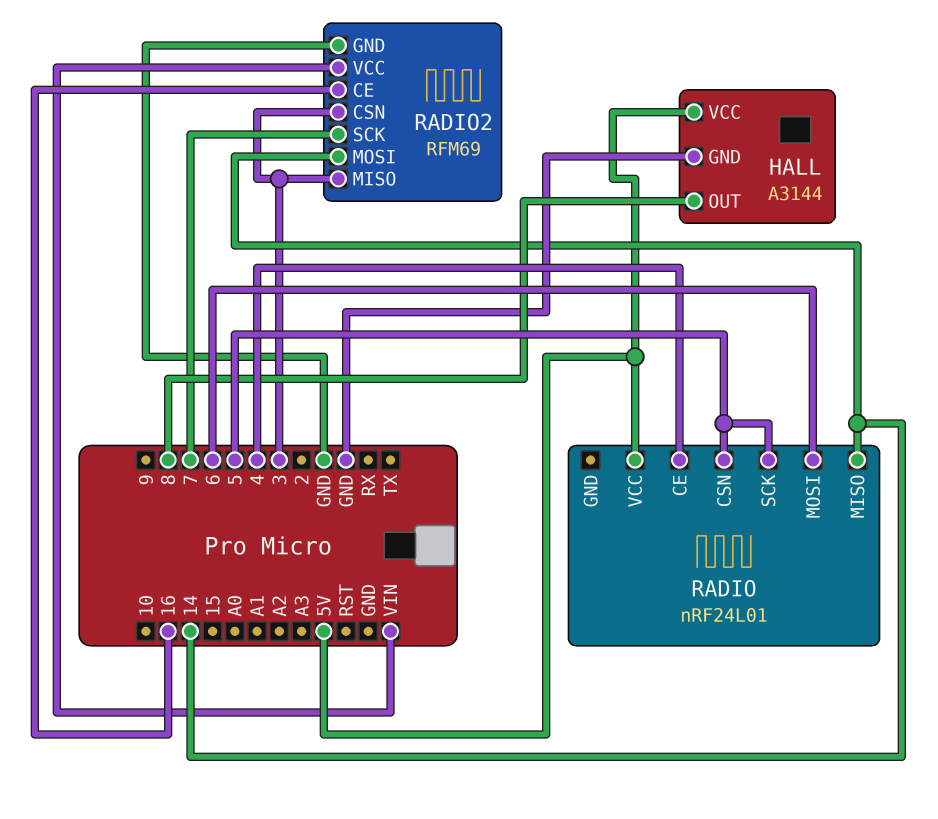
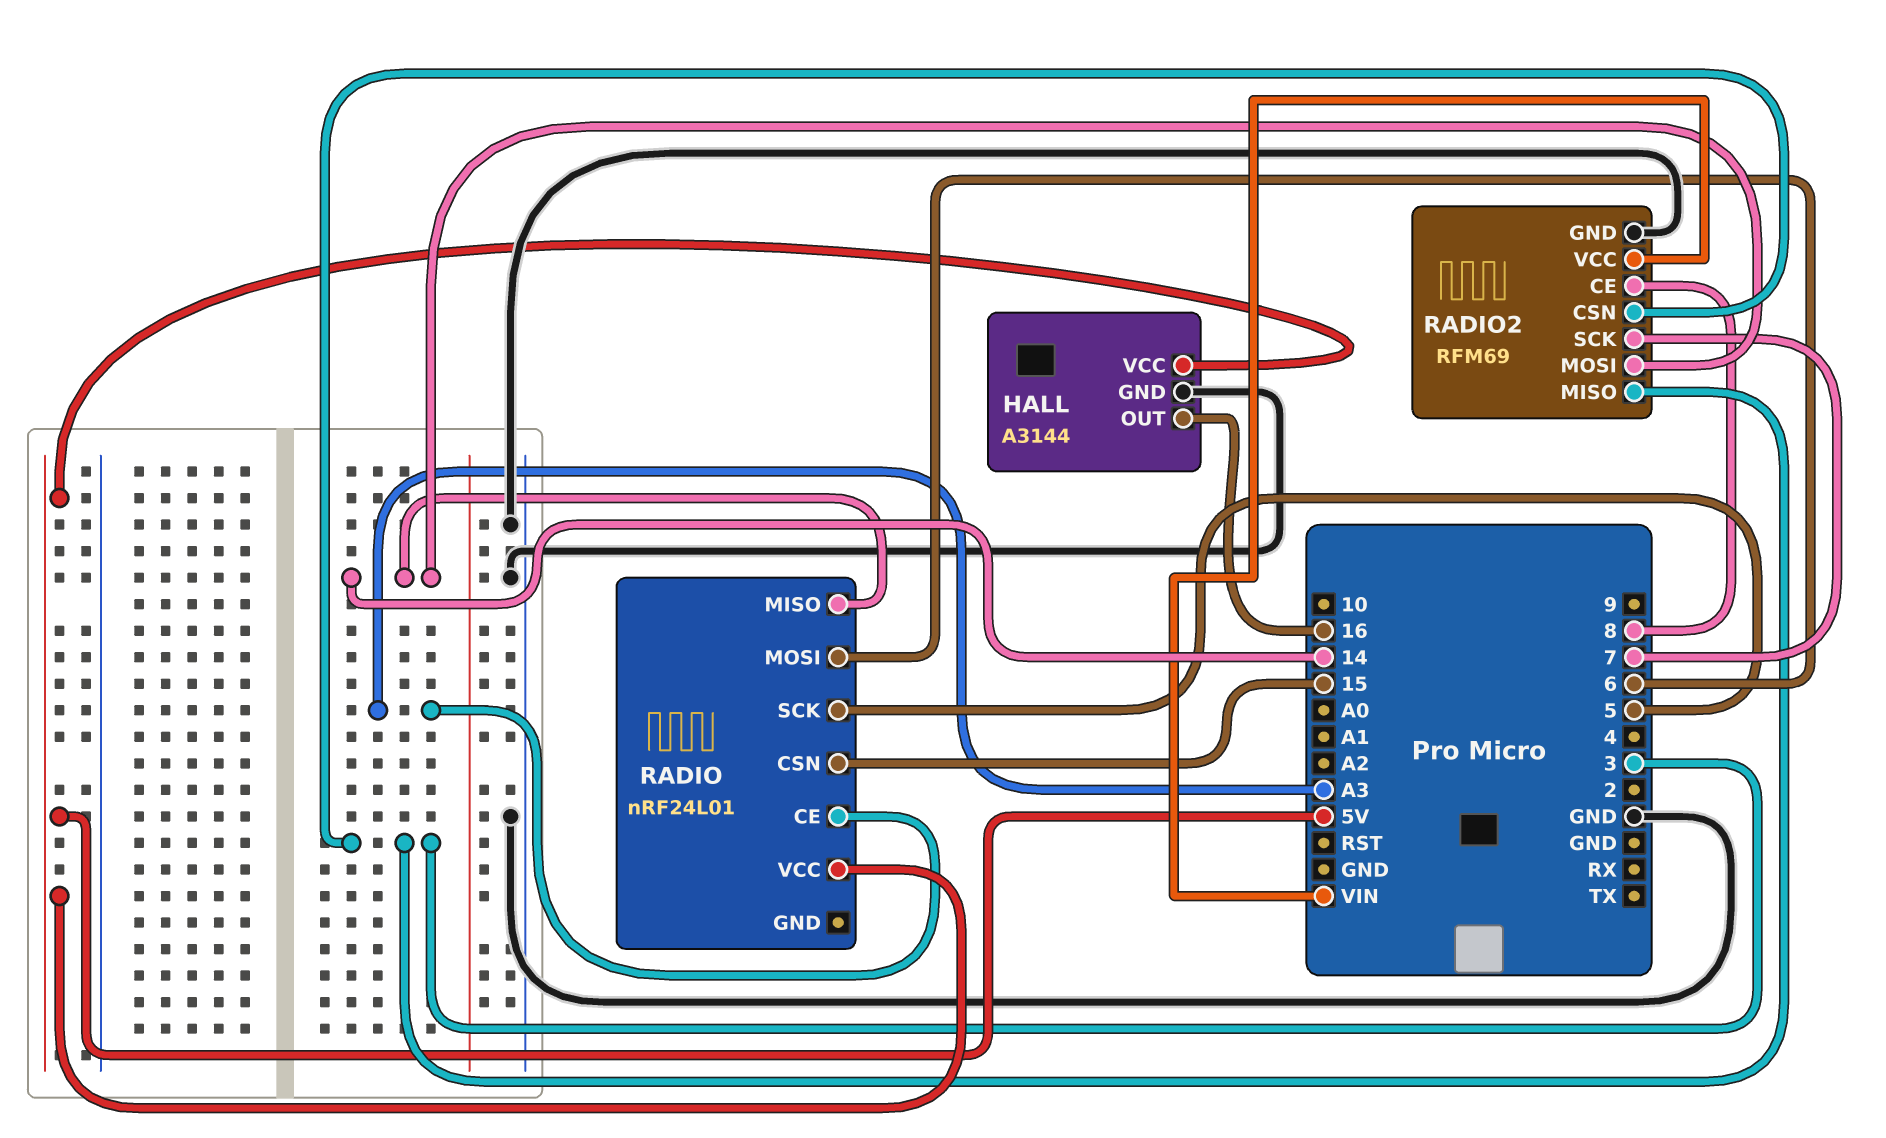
HALL pin OUT: 8 -> 16
RADIO pin CE: 4 -> A3
RADIO pin CSN: 5 -> 15
RADIO2 pin CE: 16 -> 8

